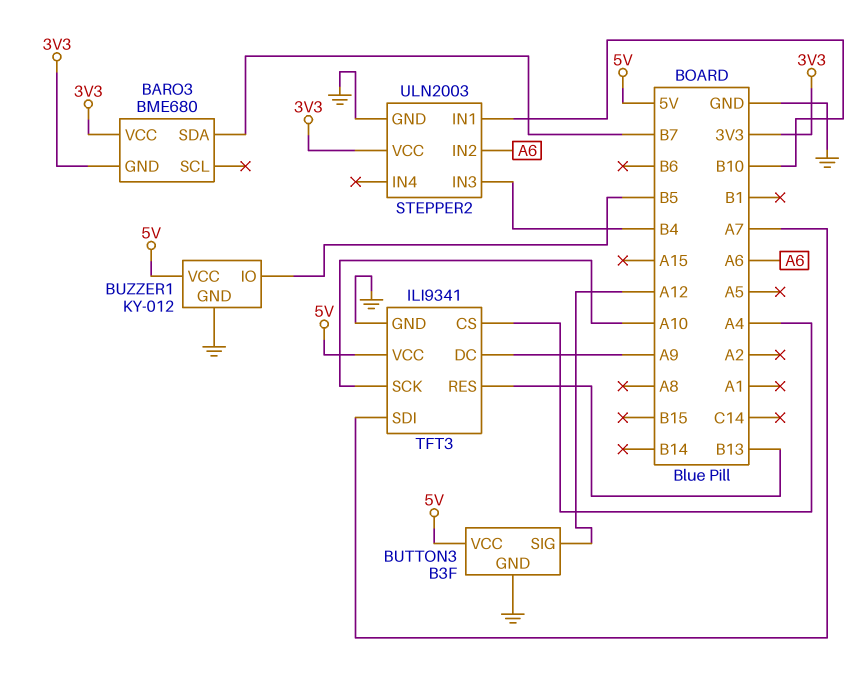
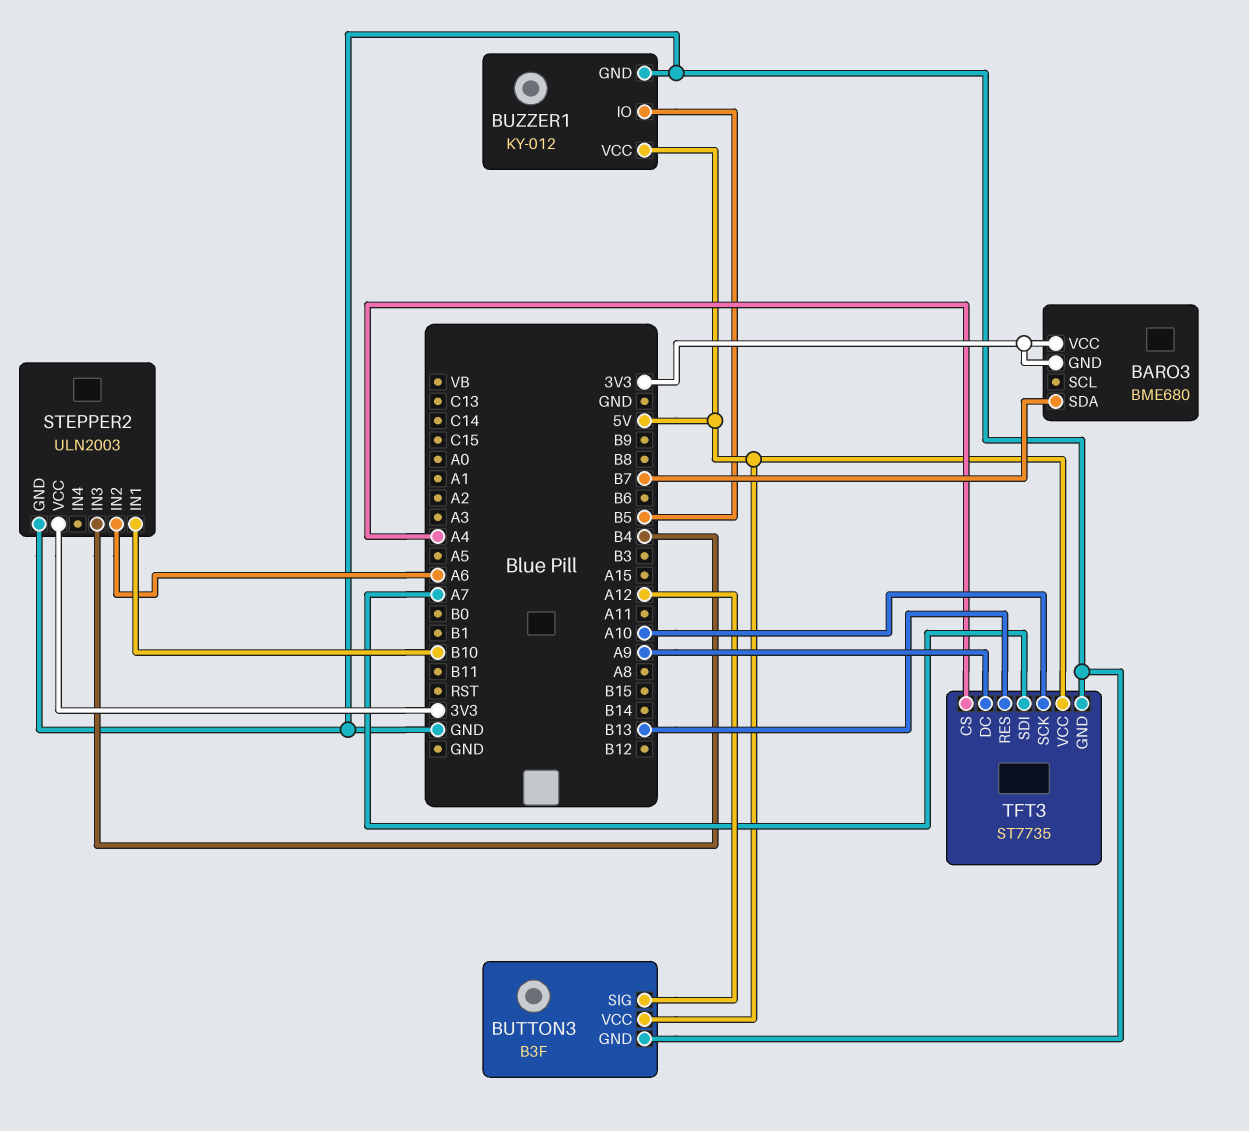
TFT3: ILI9341 -> ST7735

